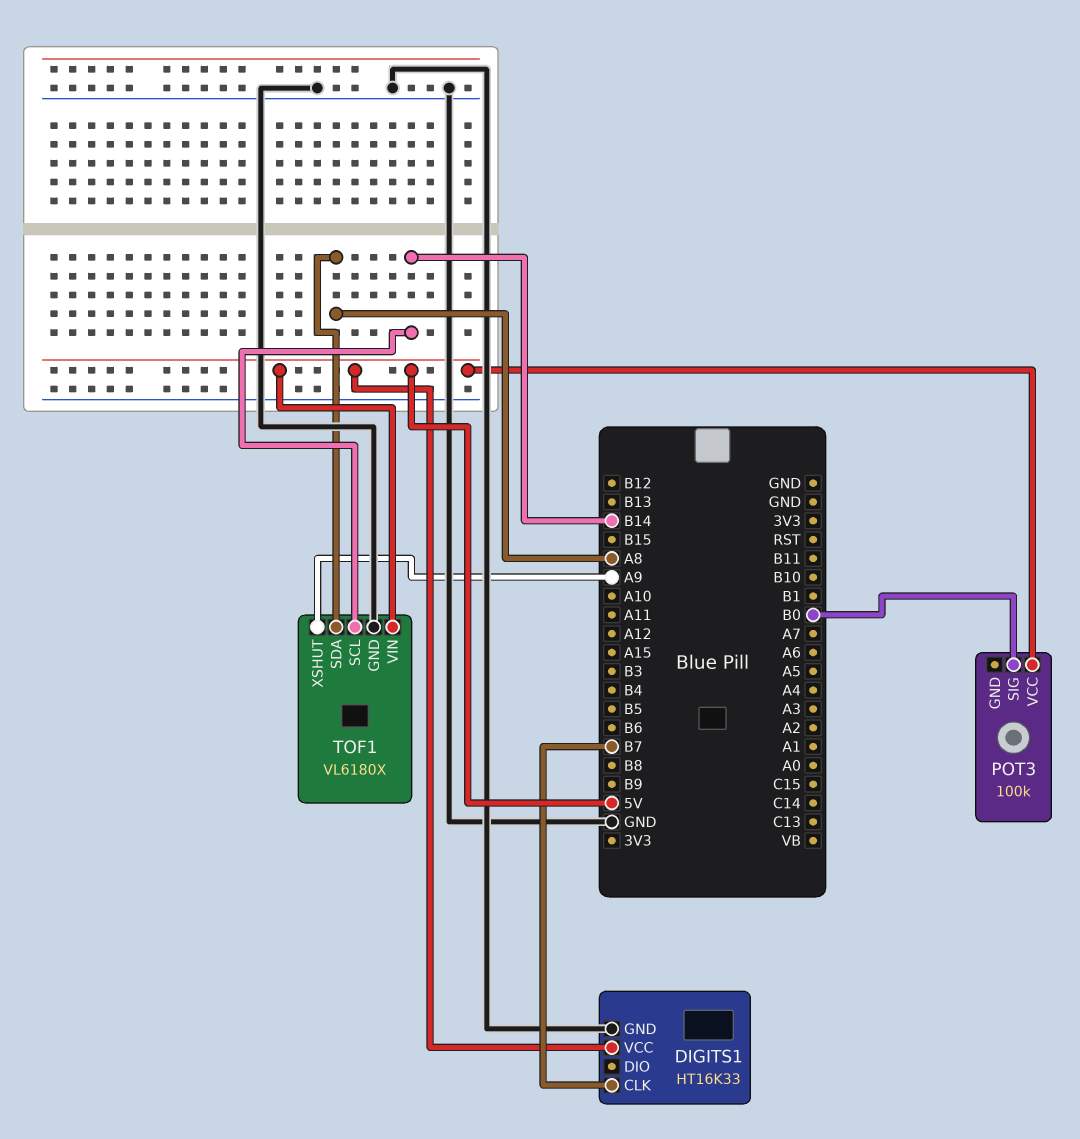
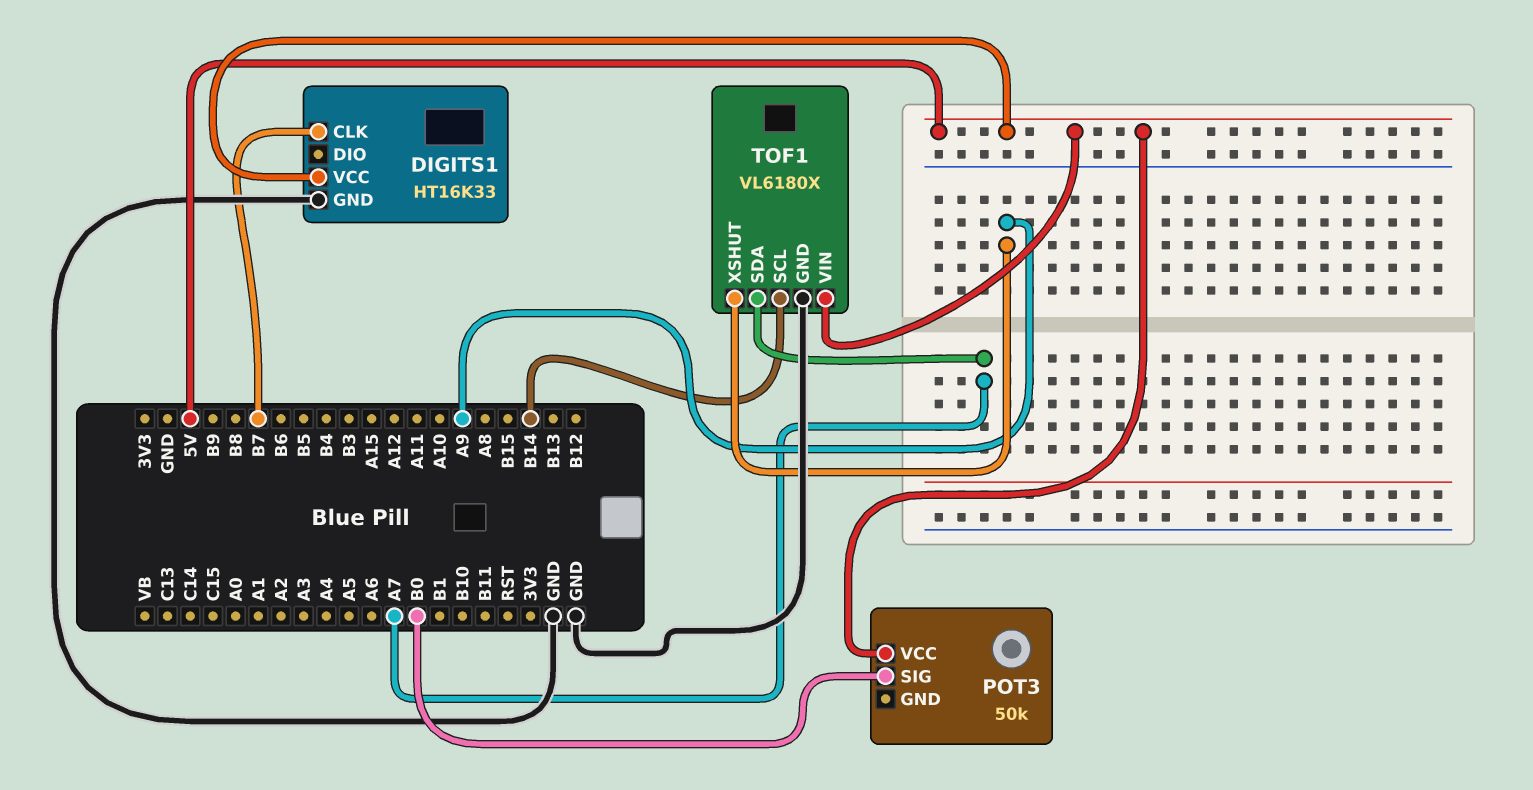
POT3: 100k -> 50k
TOF1 pin SDA: A8 -> A7

